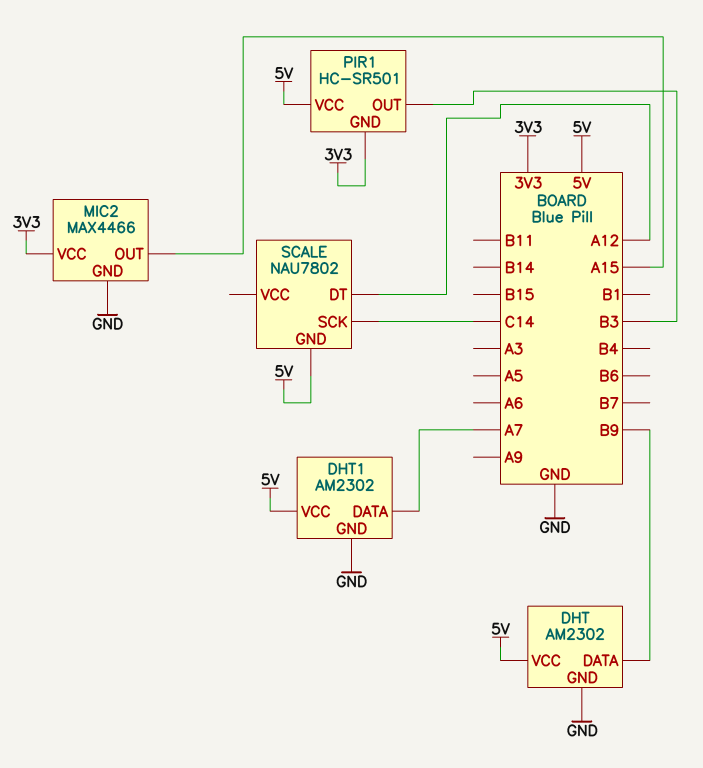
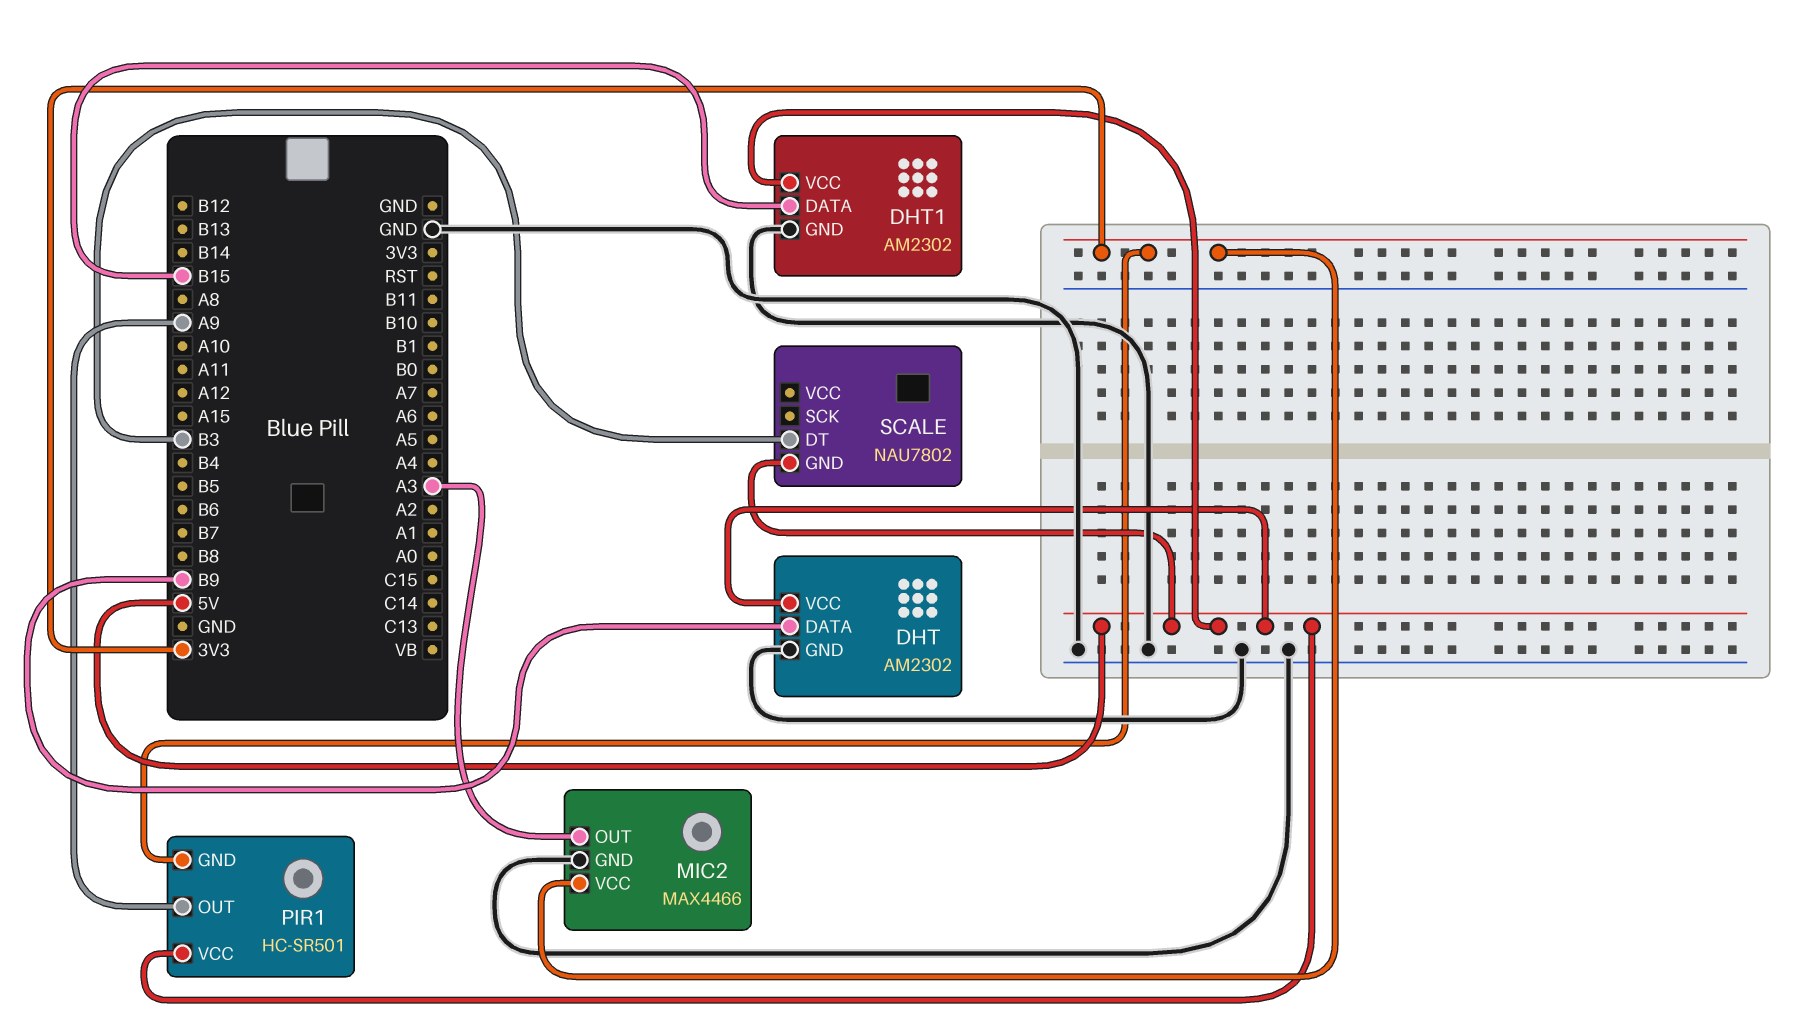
DHT1 pin DATA: A7 -> B15
MIC2 pin OUT: A15 -> A3
PIR1 pin OUT: B3 -> A9
SCALE pin DT: A12 -> B3
SCALE pin SCK: C14 -> none

